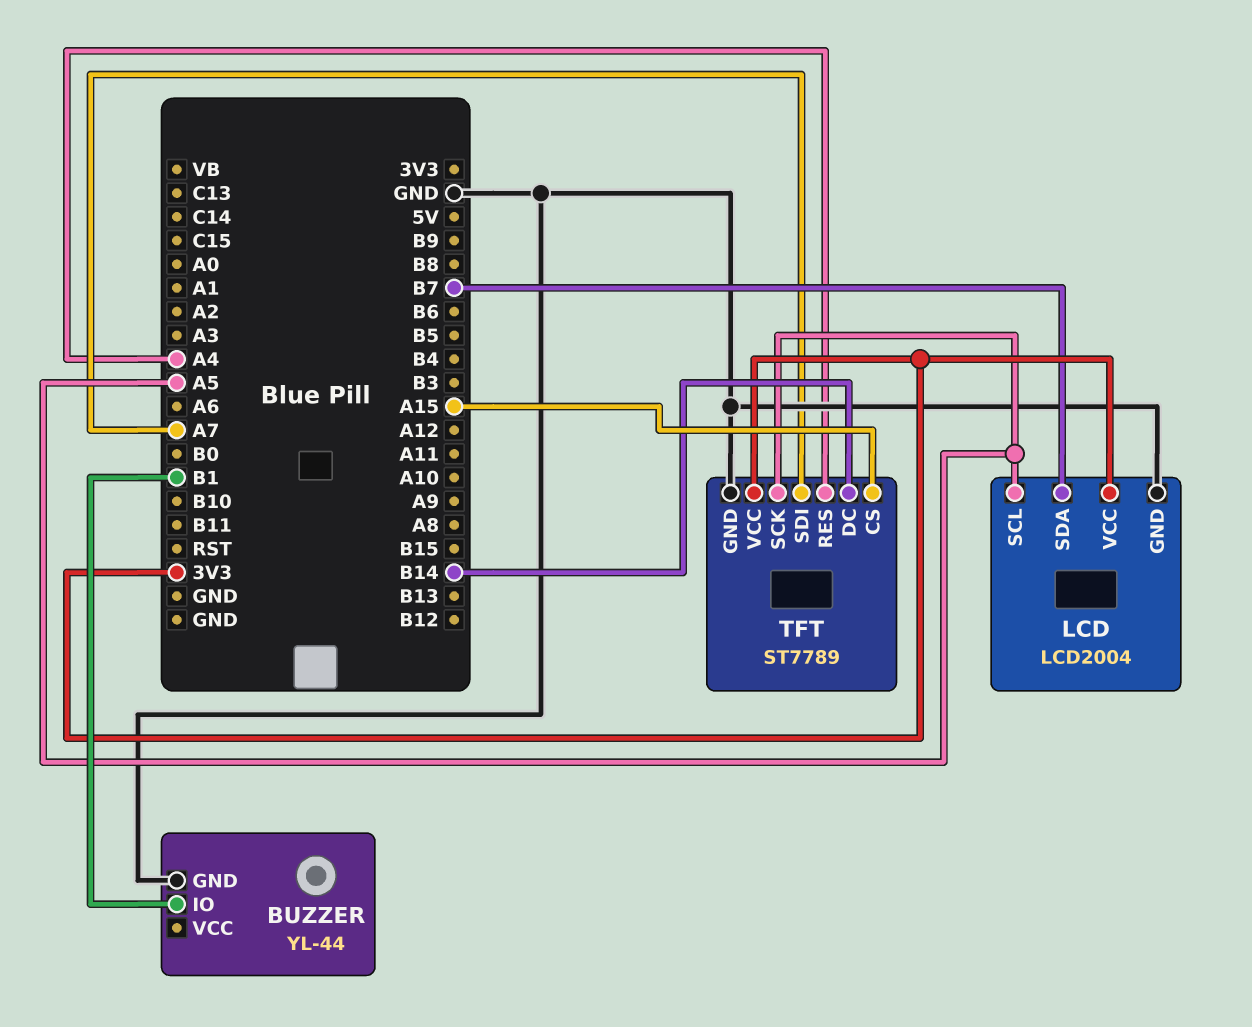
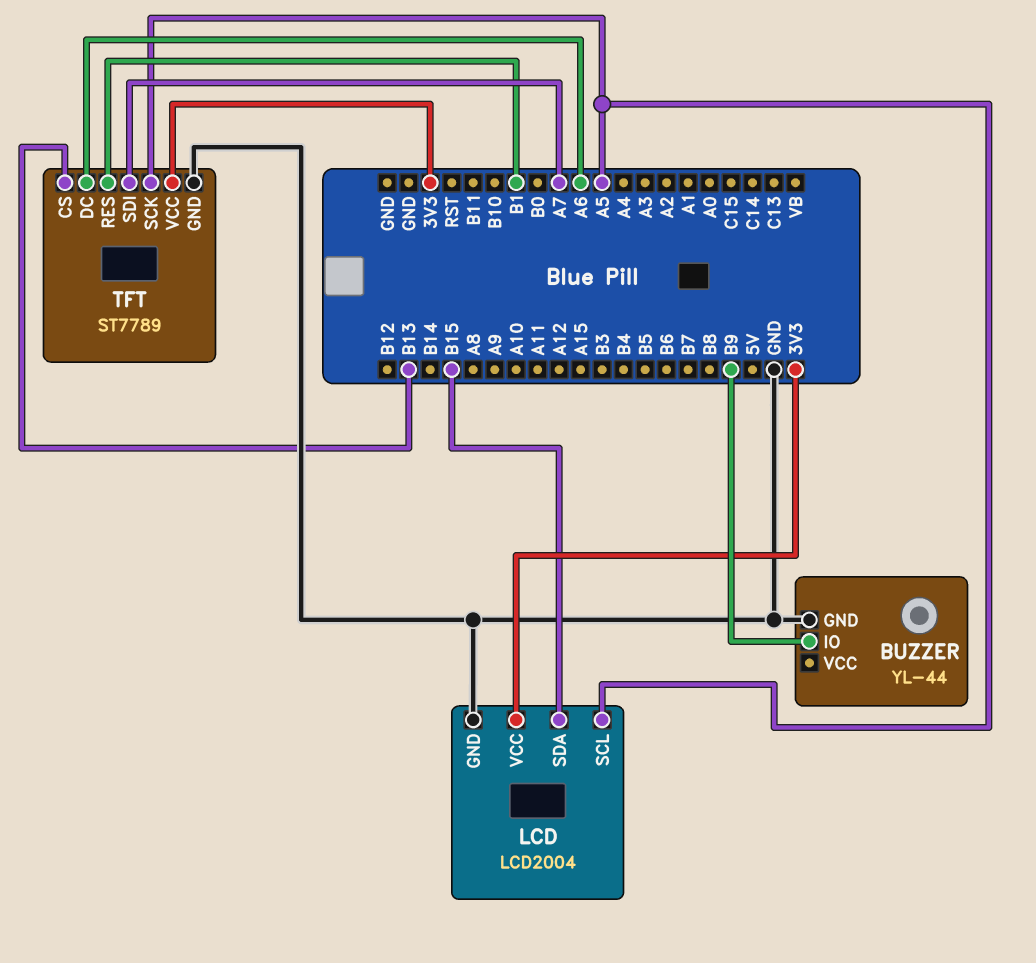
BUZZER pin IO: B1 -> B9
LCD pin SDA: B7 -> B15
TFT pin CS: A15 -> B13
TFT pin DC: B14 -> A6
TFT pin RES: A4 -> B1

